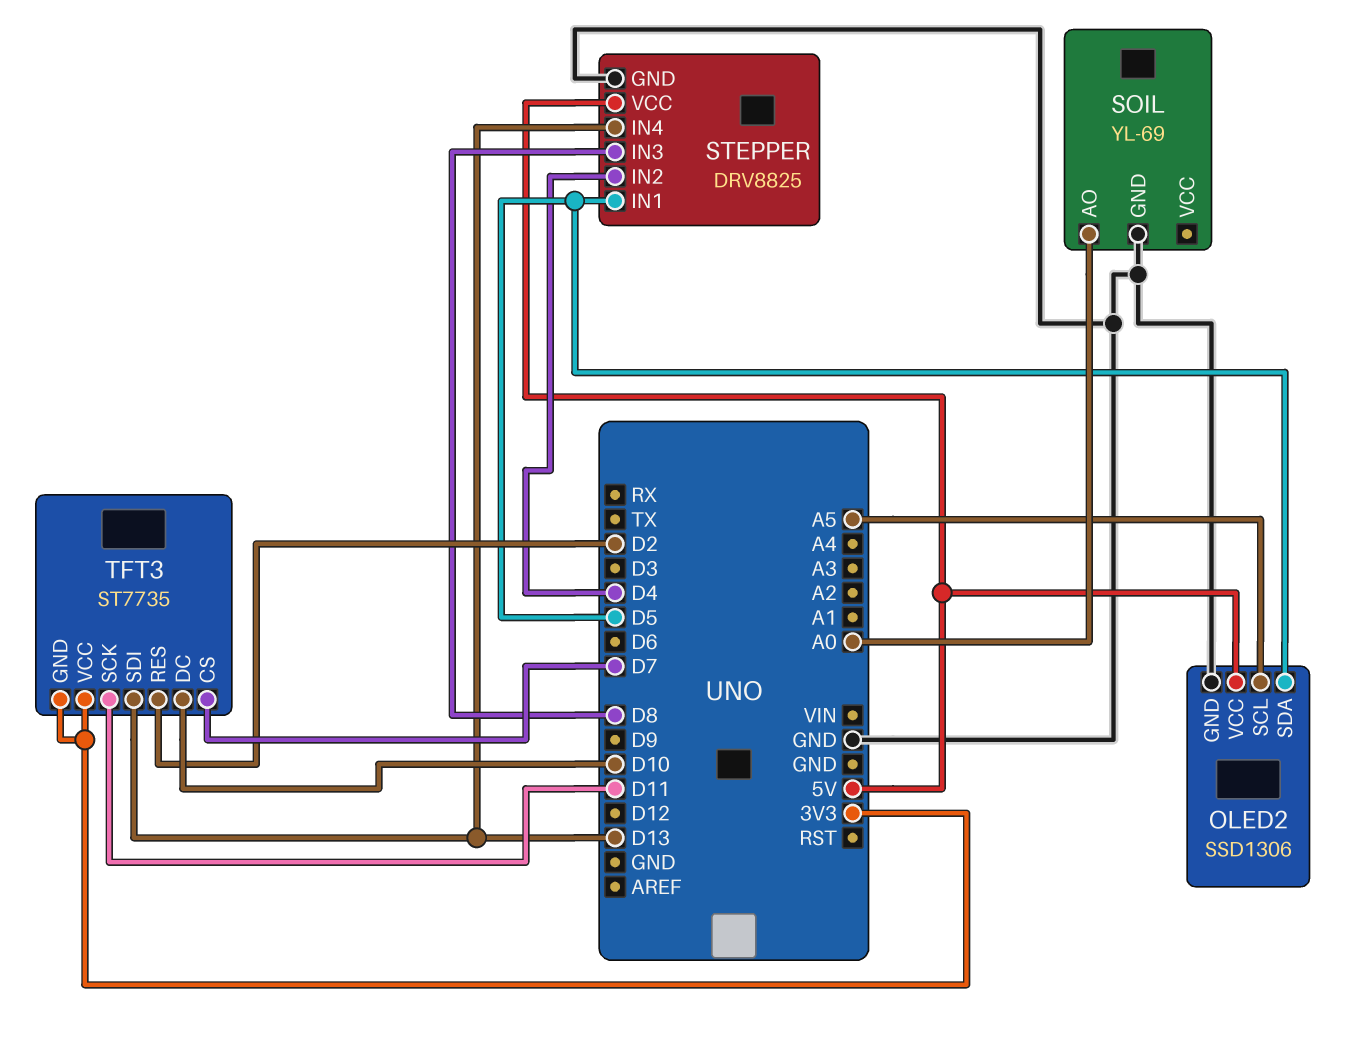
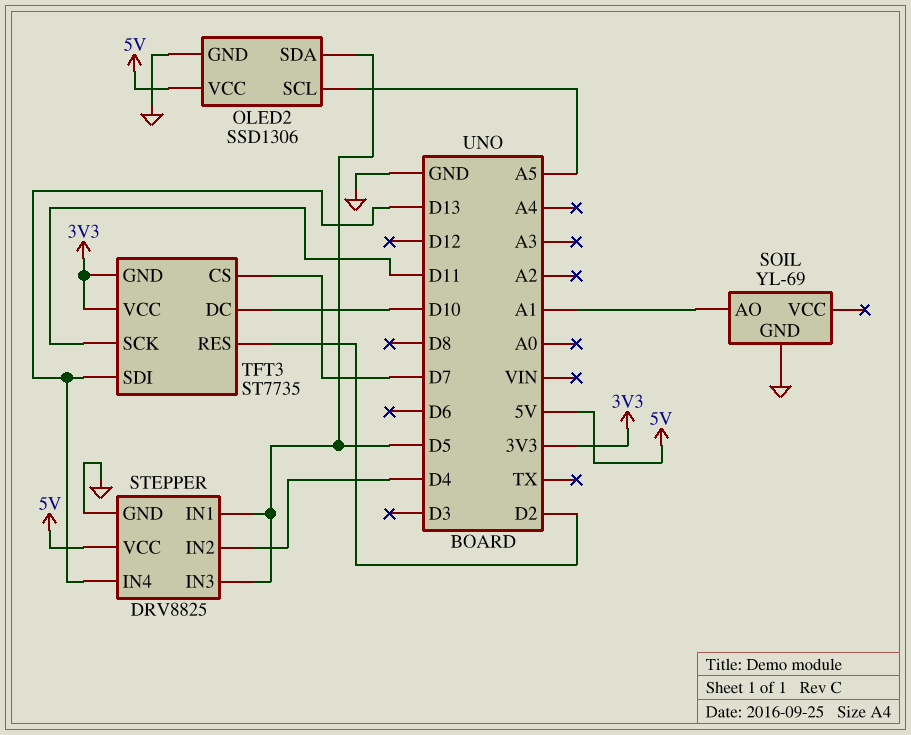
SOIL pin AO: A0 -> A1
STEPPER pin IN3: D8 -> D5

